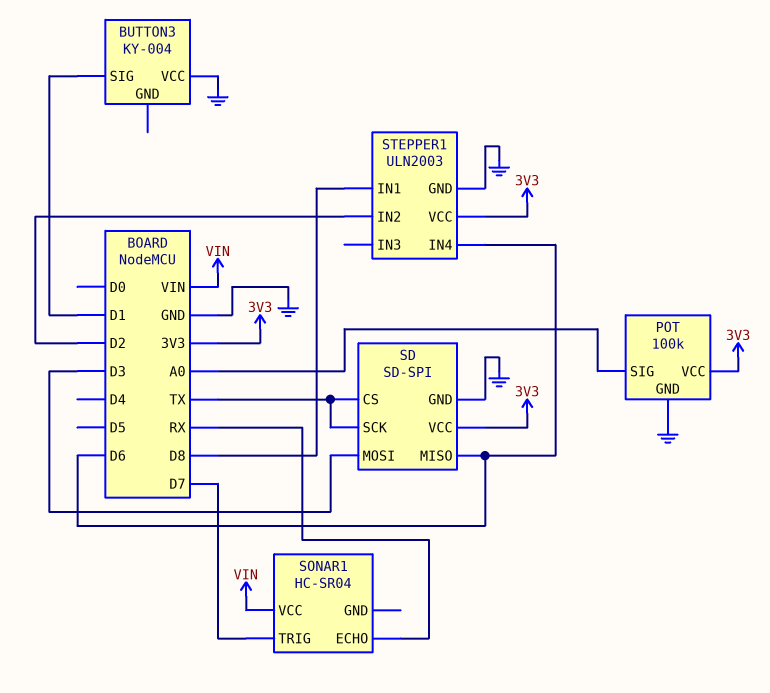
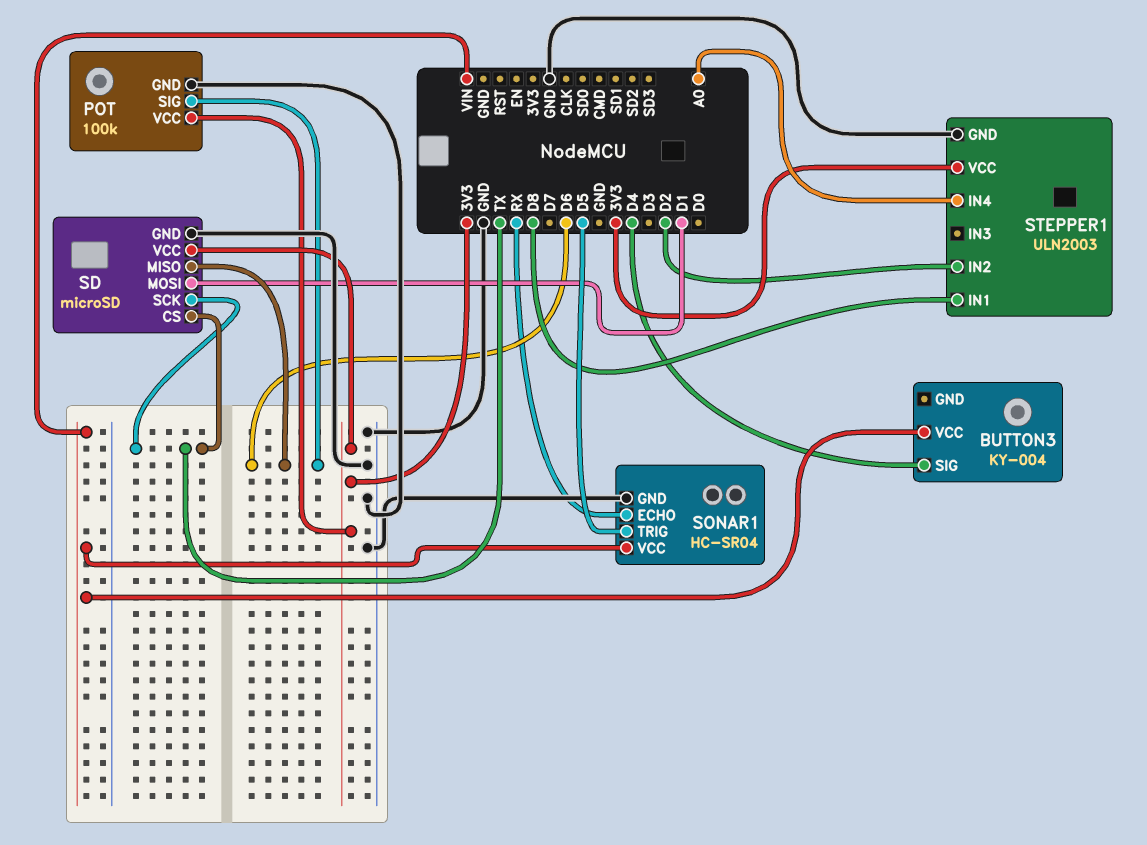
BUTTON3 pin SIG: D1 -> D4
BUTTON3 pin VCC: GND -> VIN
POT pin SIG: A0 -> D6
SD: SD-SPI -> microSD
SD pin MOSI: D3 -> D1
SONAR1 pin GND: none -> GND
SONAR1 pin TRIG: D7 -> D5
STEPPER1 pin IN4: D6 -> A0

